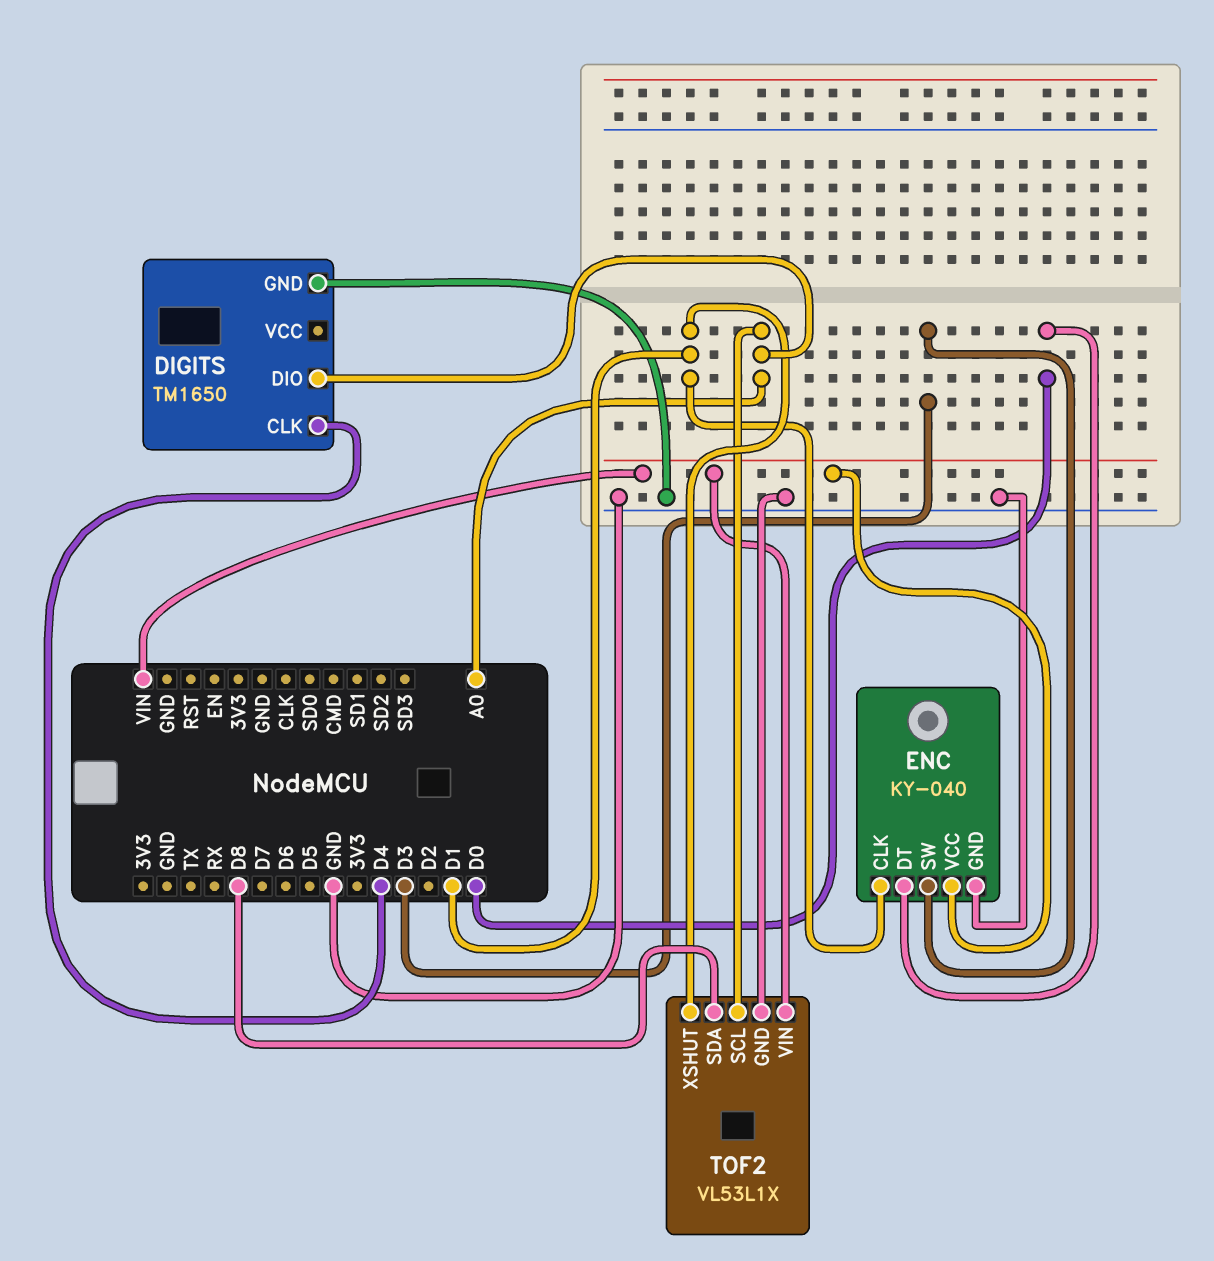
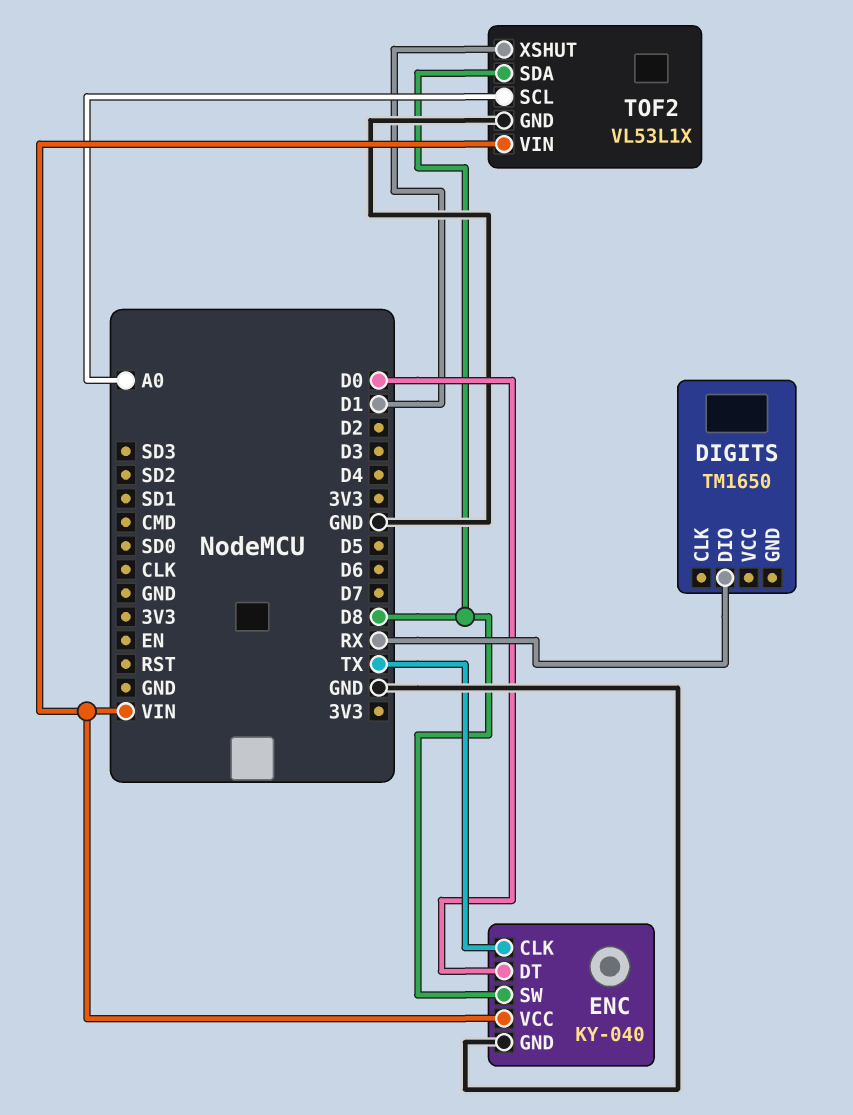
DIGITS pin CLK: D4 -> none
DIGITS pin DIO: A0 -> RX
DIGITS pin GND: GND -> none
ENC pin CLK: D1 -> TX
ENC pin SW: D3 -> D8

